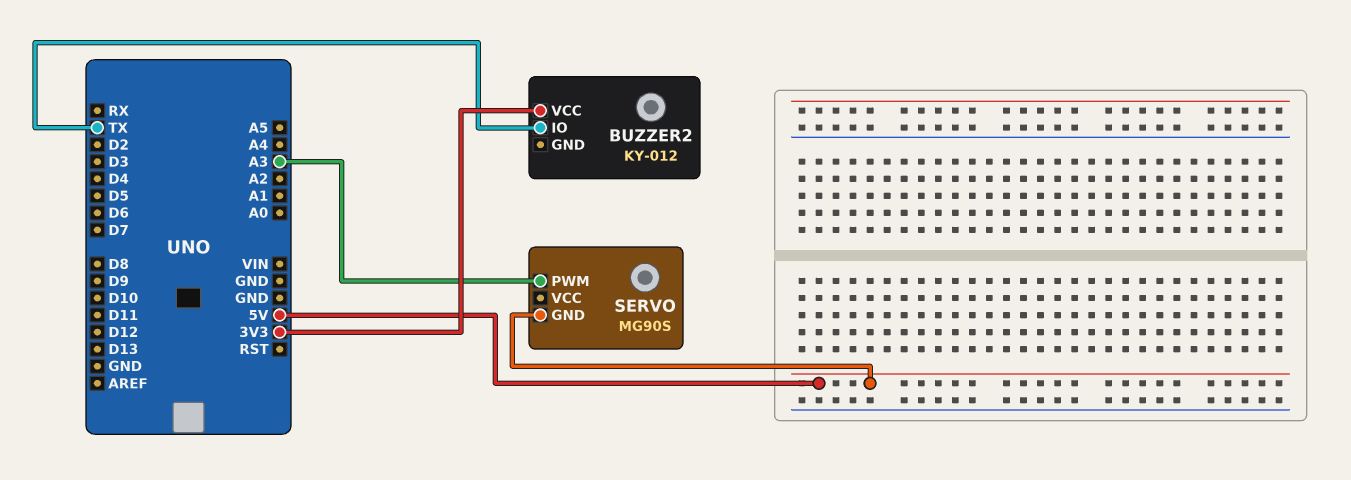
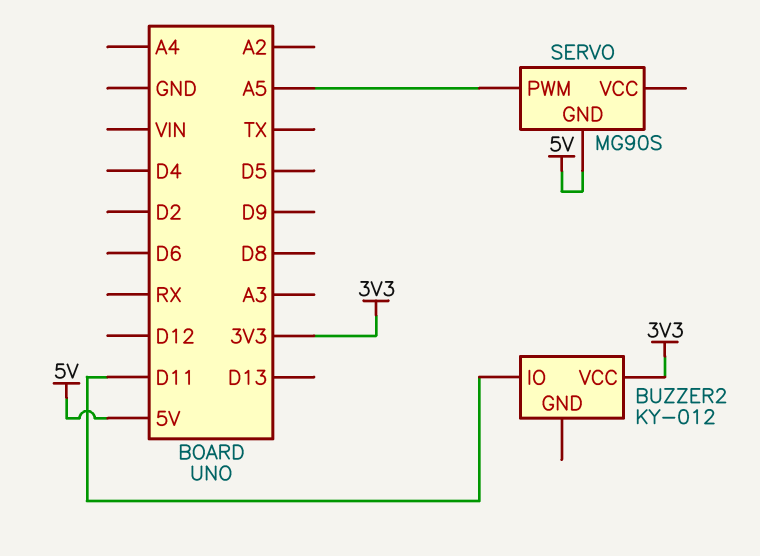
BUZZER2 pin IO: TX -> D11
SERVO pin PWM: A3 -> A5

